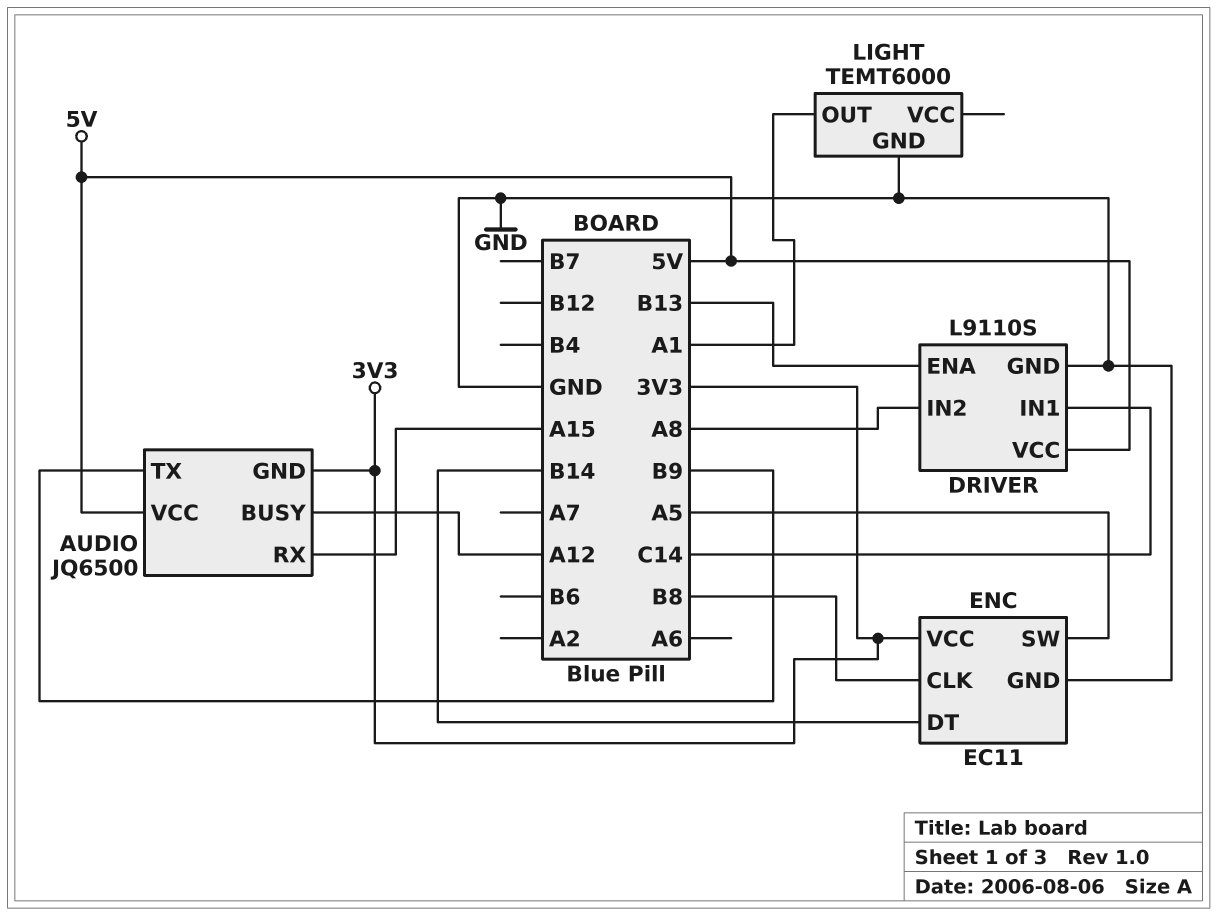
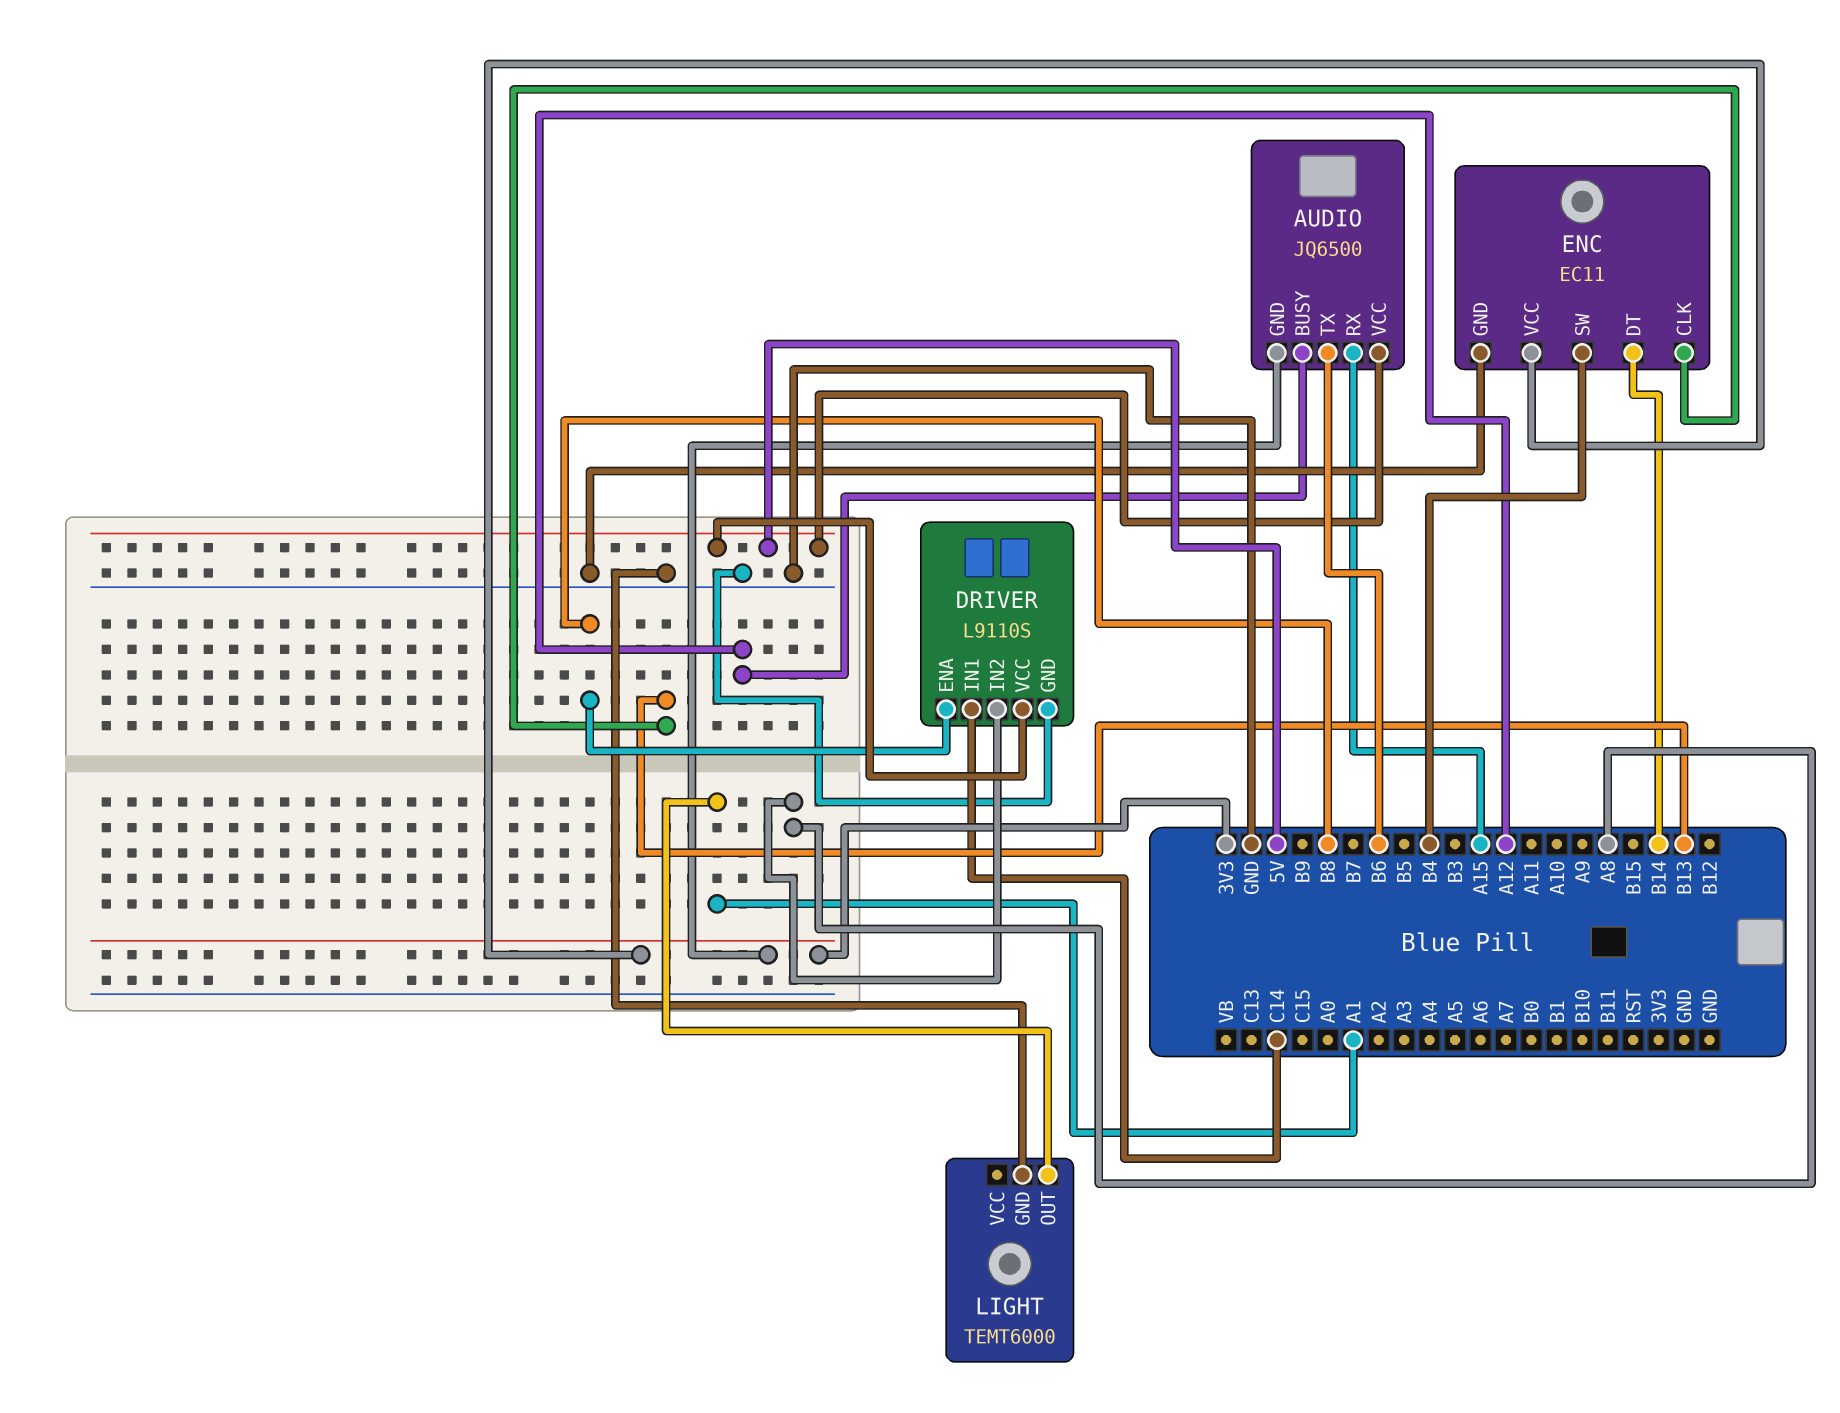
AUDIO pin TX: B9 -> B6
DRIVER pin ENA: B13 -> B8
ENC pin CLK: B8 -> B13
ENC pin SW: A5 -> B4

